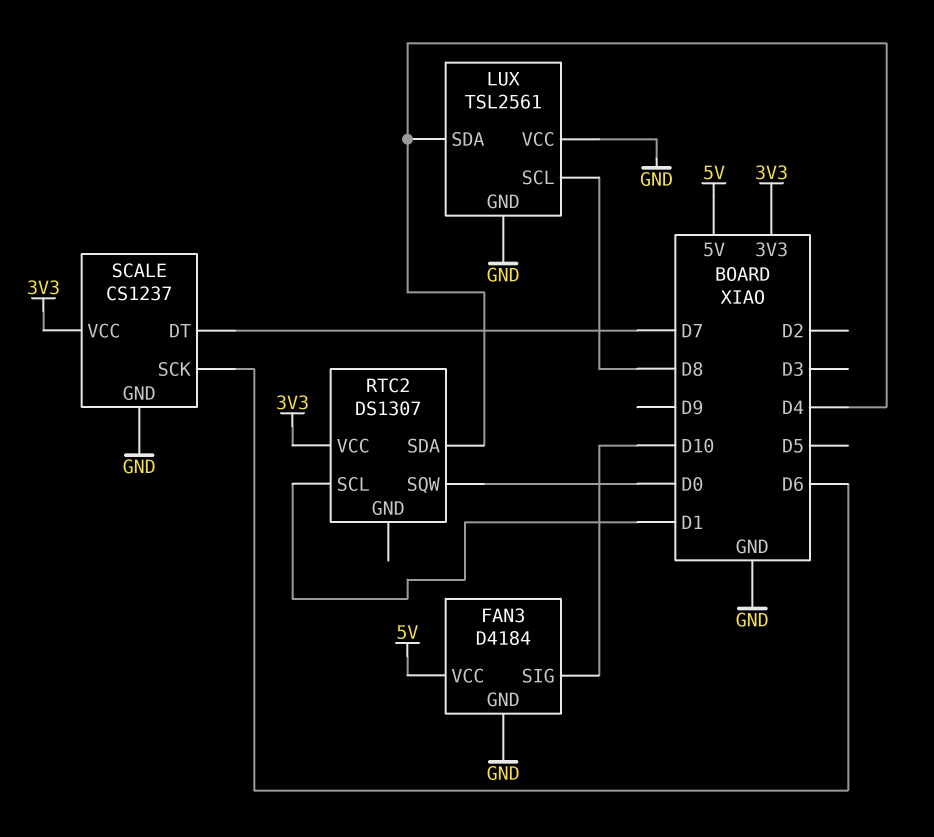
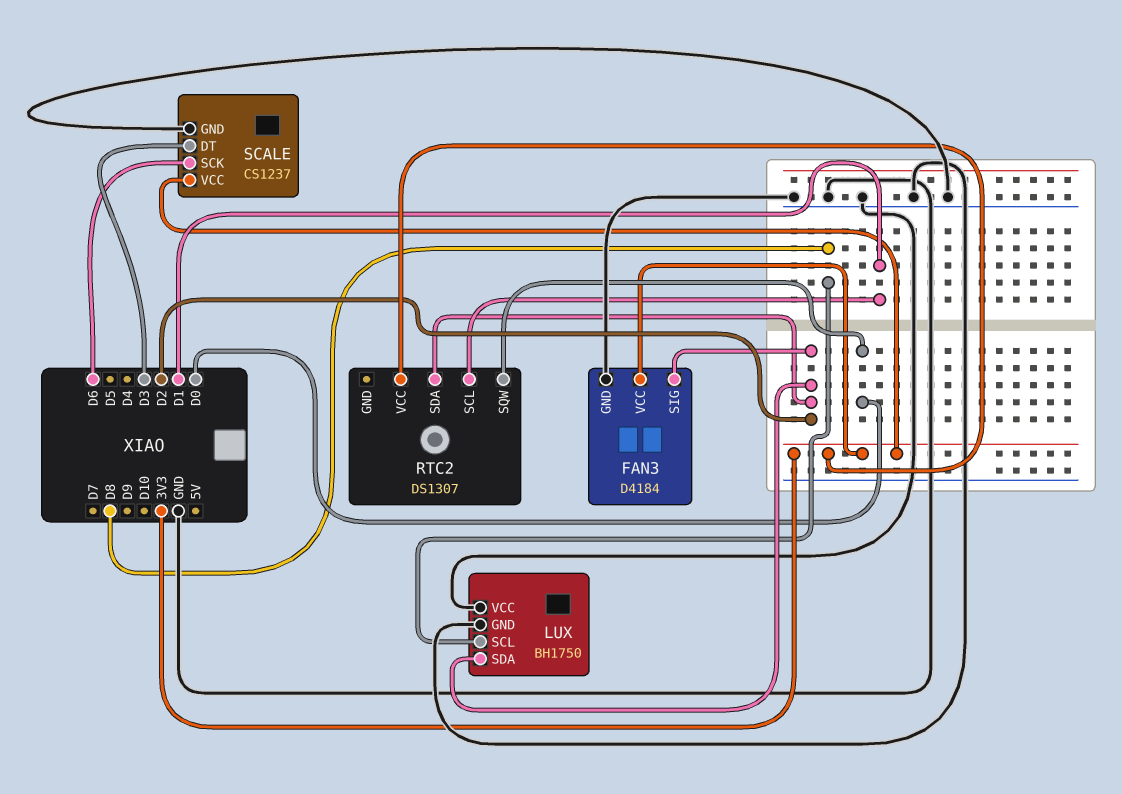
FAN3 pin SIG: D10 -> D2
FAN3 pin VCC: 5V -> 3V3
LUX: TSL2561 -> BH1750
LUX pin SDA: D4 -> D2
RTC2 pin SDA: D4 -> D2
SCALE pin DT: D7 -> D3

